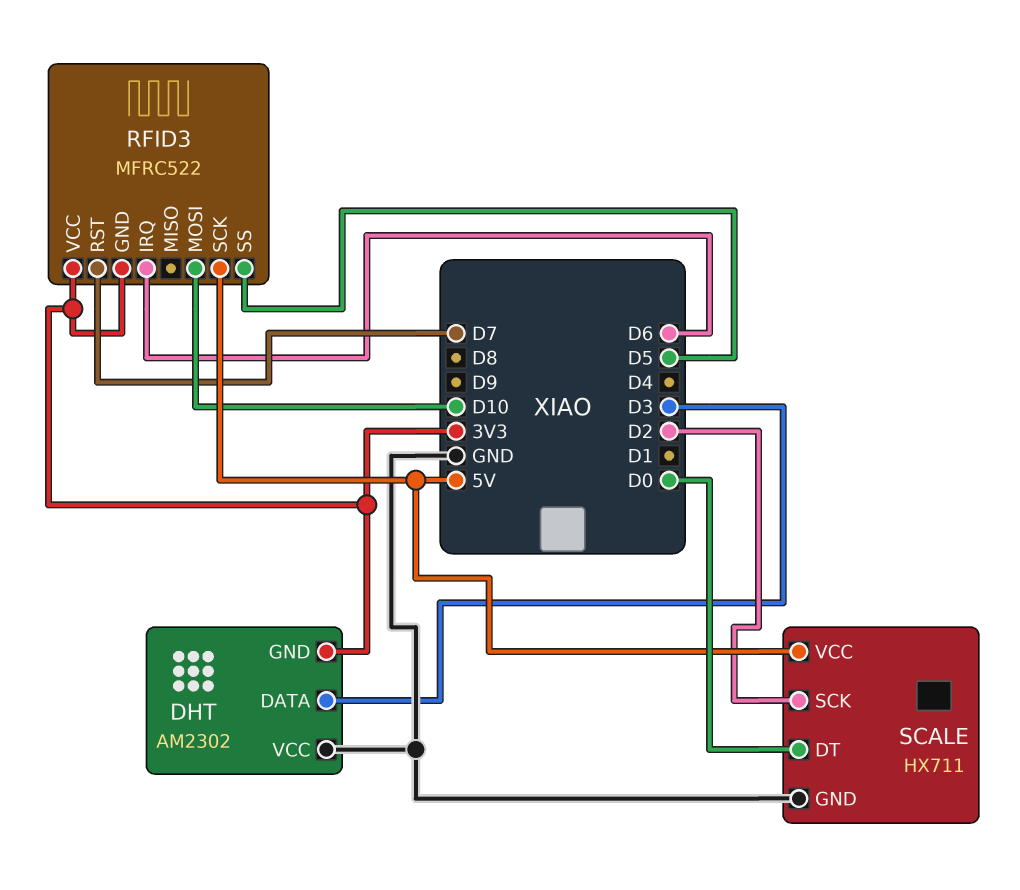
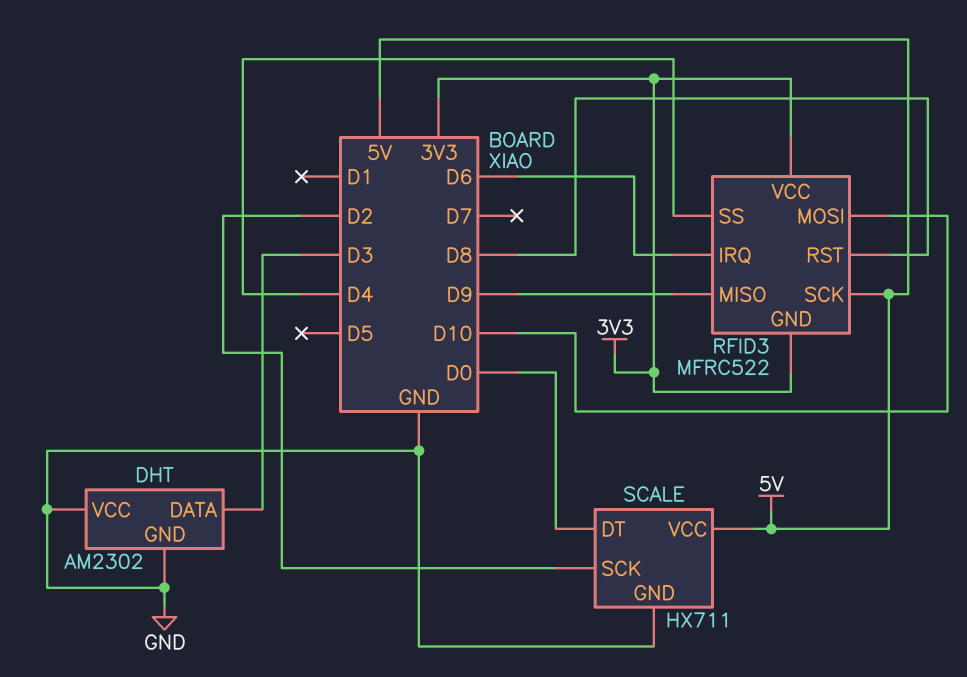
DHT pin GND: 3V3 -> GND
RFID3 pin MISO: none -> D9
RFID3 pin RST: D7 -> D8
RFID3 pin SS: D5 -> D4

